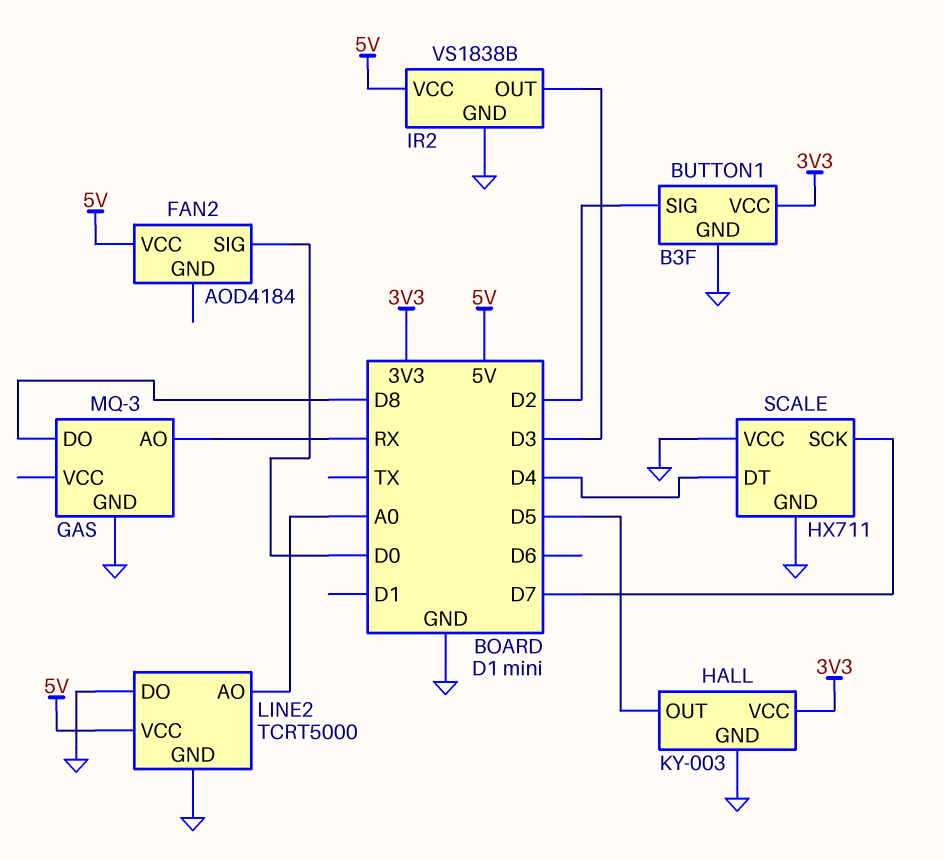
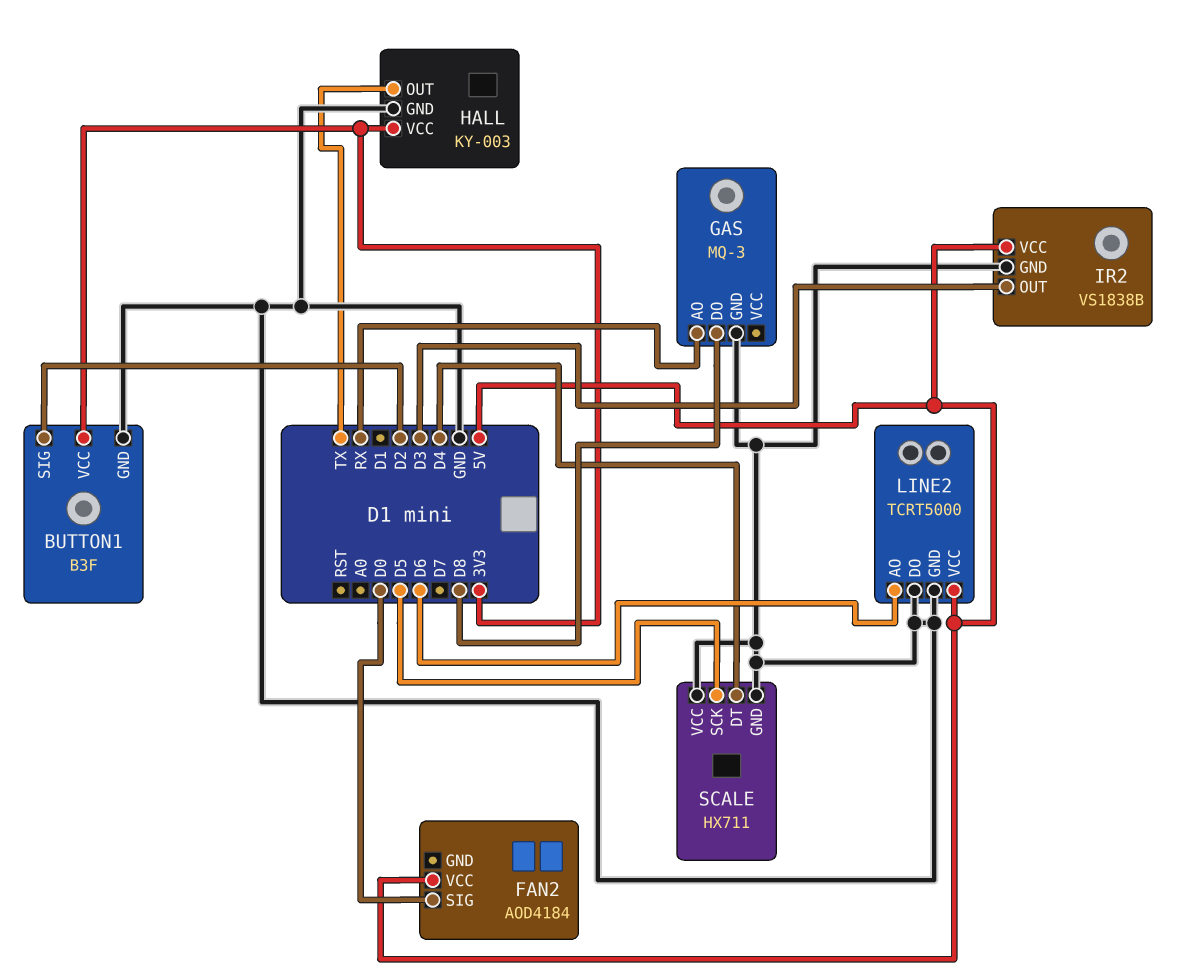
HALL pin OUT: D5 -> TX
LINE2 pin AO: A0 -> D6
SCALE pin SCK: D7 -> D5

